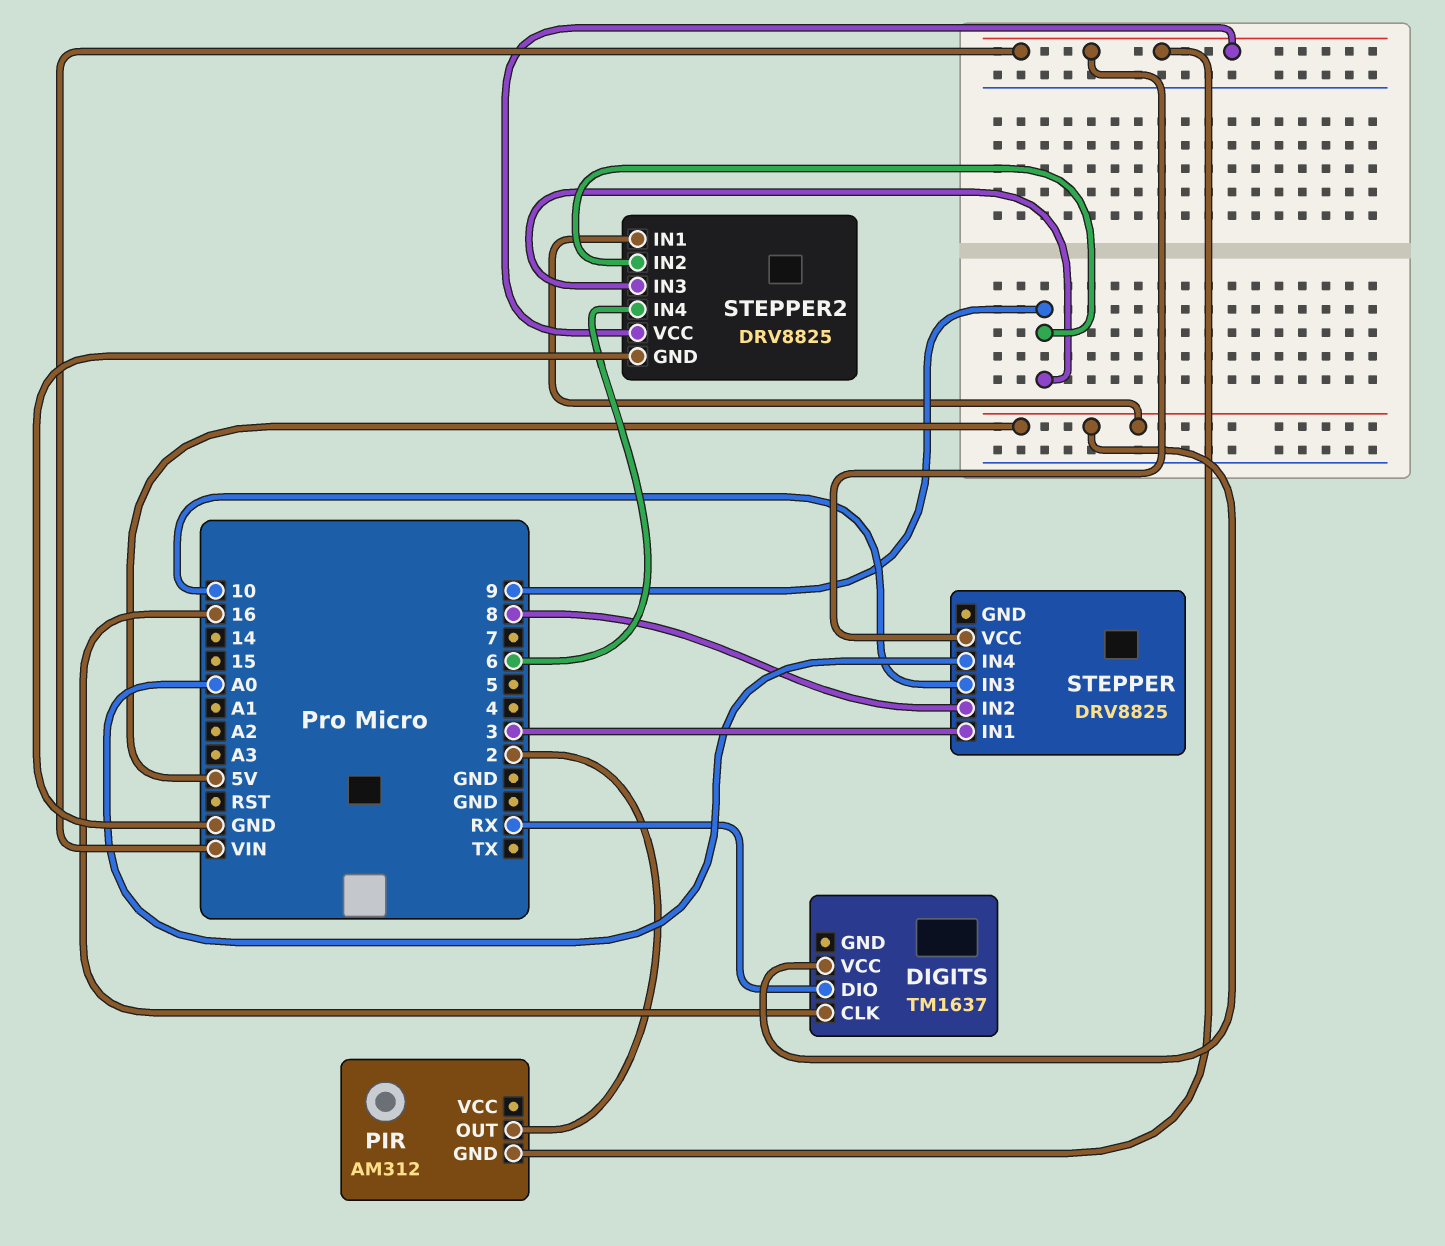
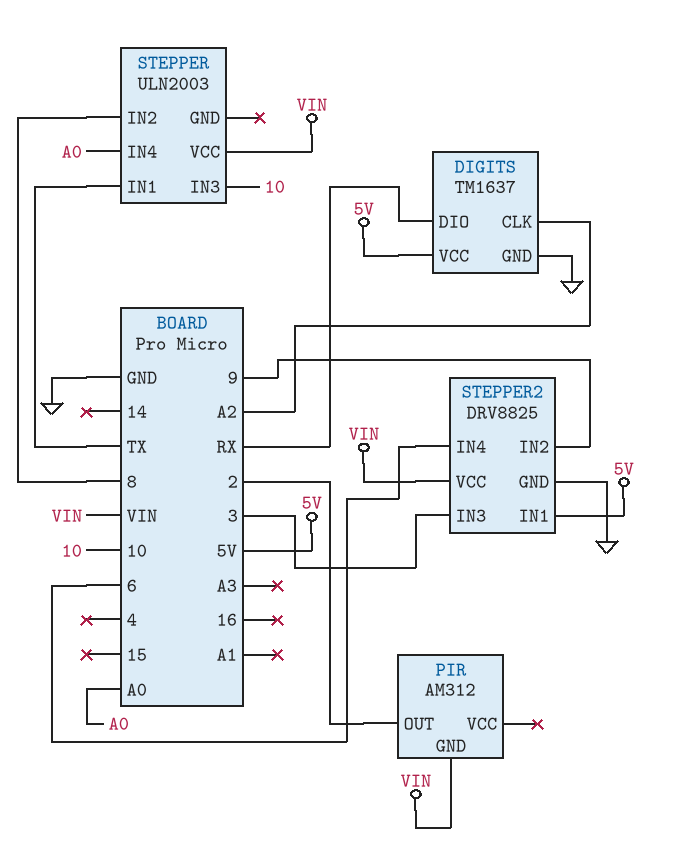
DIGITS pin CLK: 16 -> A2
DIGITS pin GND: none -> GND
STEPPER: DRV8825 -> ULN2003
STEPPER pin IN1: 3 -> TX
STEPPER2 pin IN3: 9 -> 3

